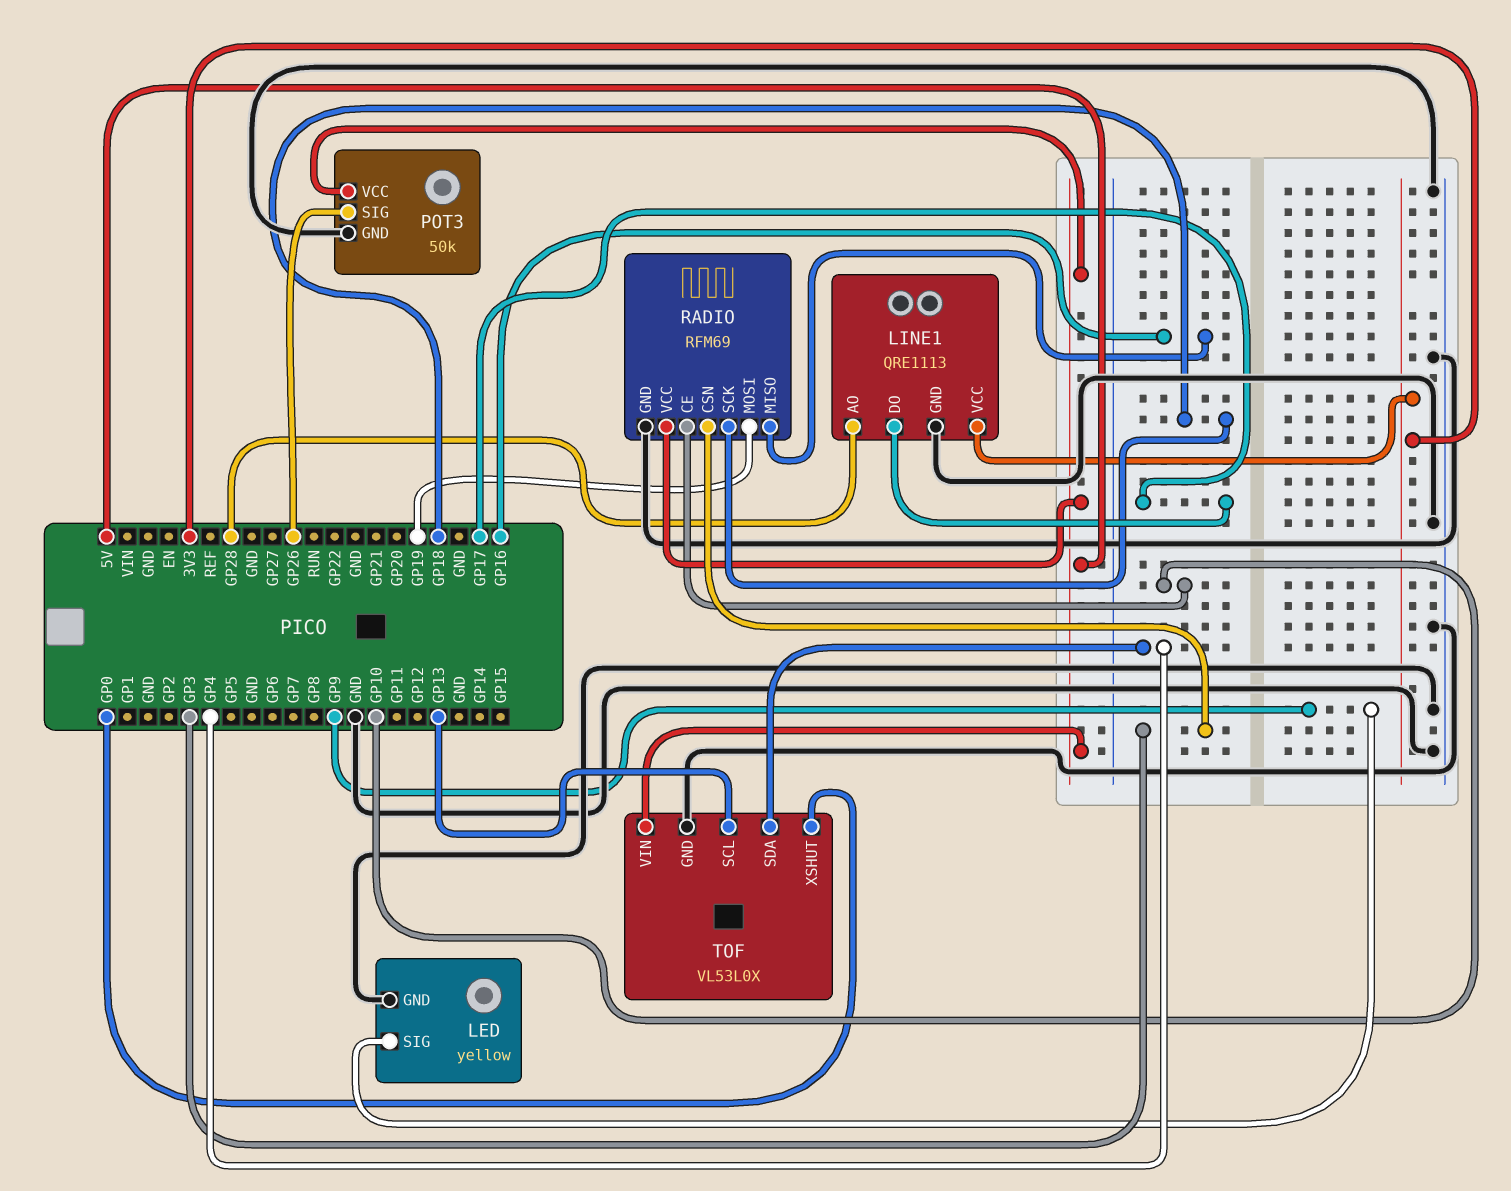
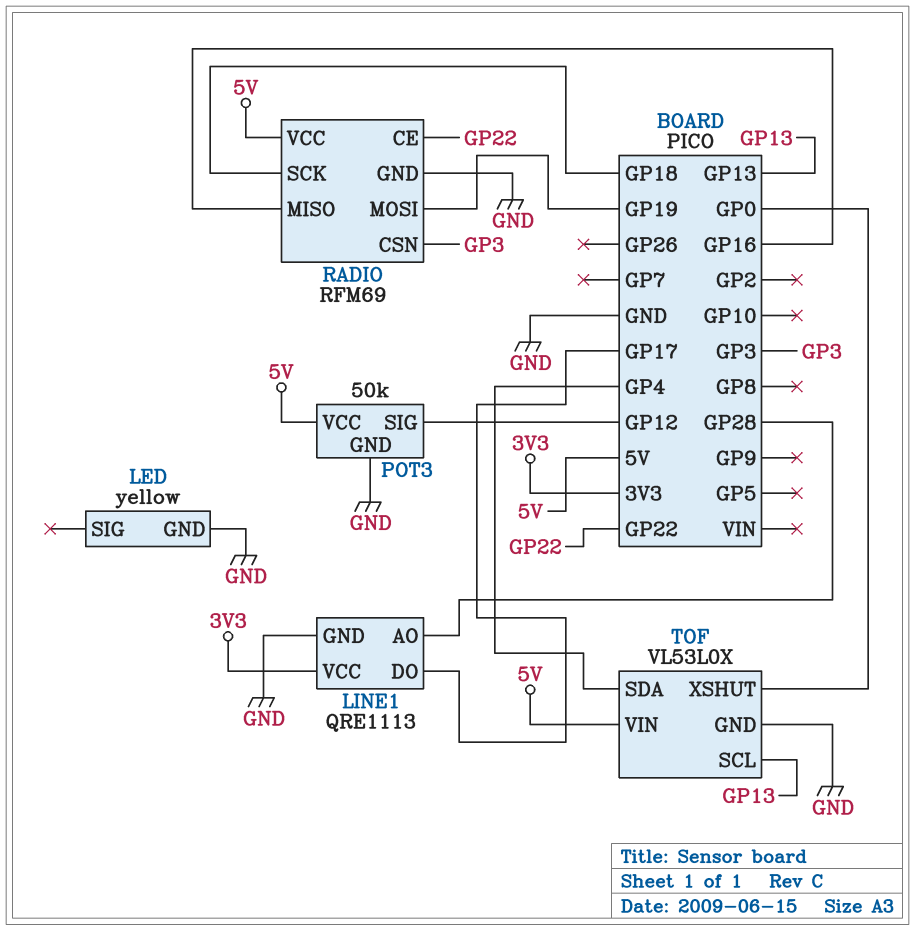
LED pin SIG: GP9 -> none
POT3 pin SIG: GP26 -> GP12
RADIO pin CE: GP10 -> GP22

